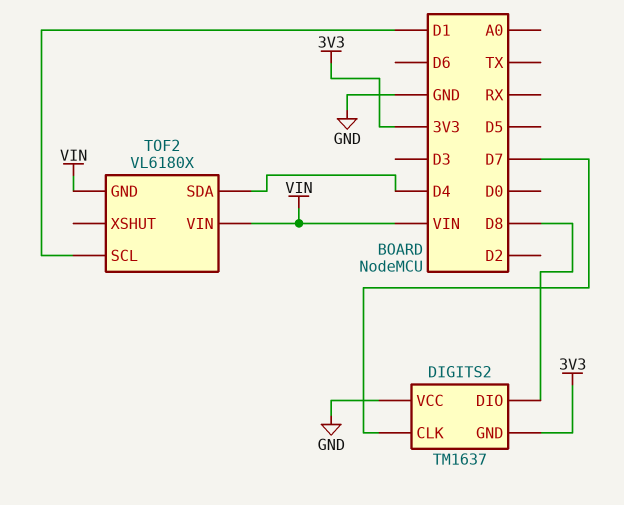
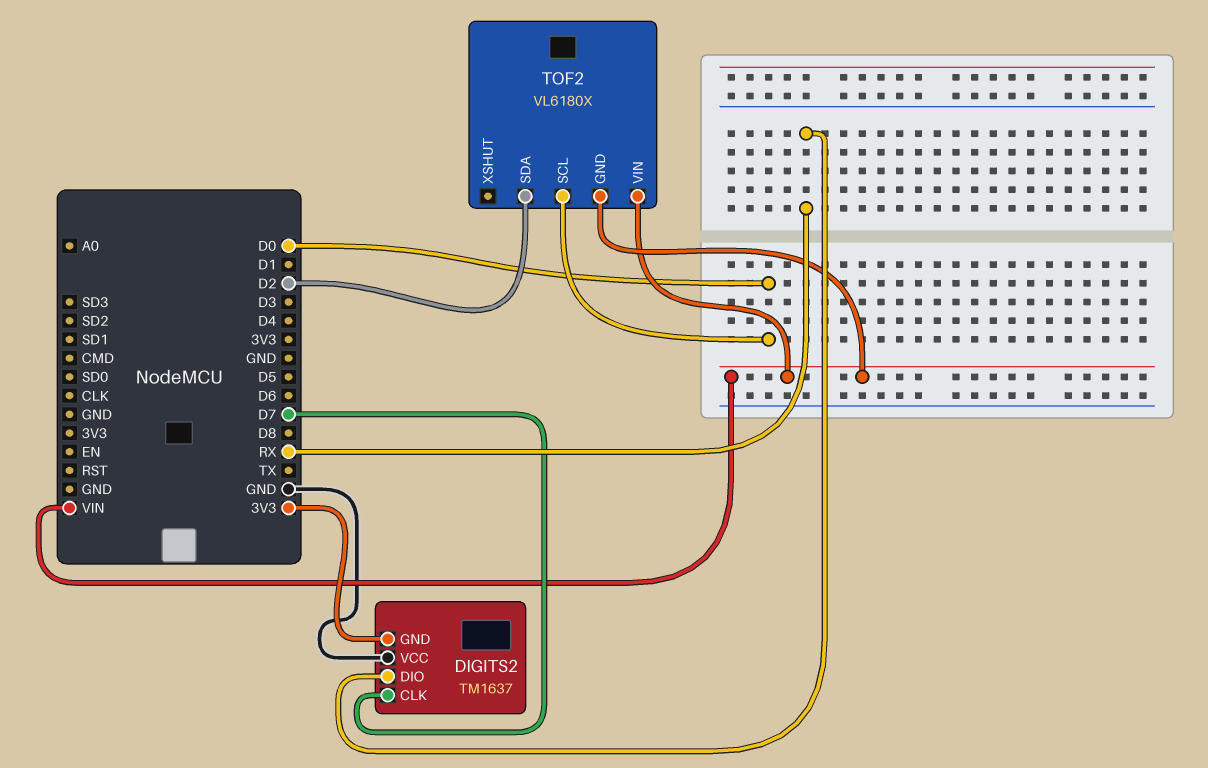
DIGITS2 pin DIO: D8 -> RX
TOF2 pin SCL: D1 -> D0
TOF2 pin SDA: D4 -> D2

